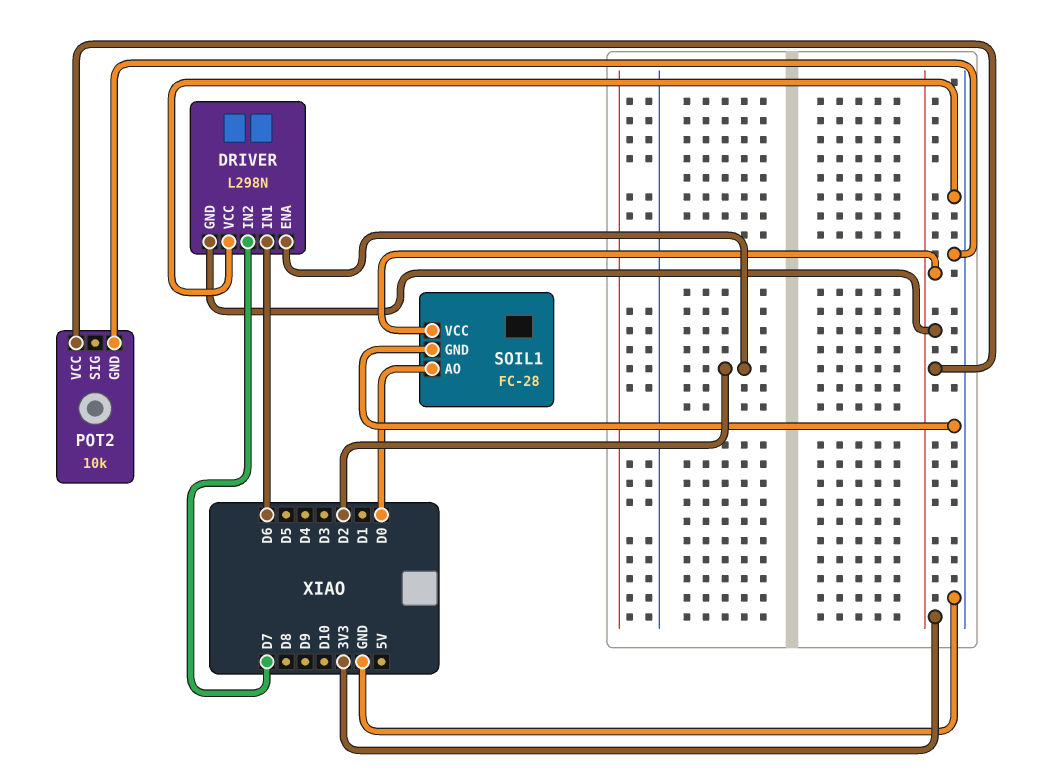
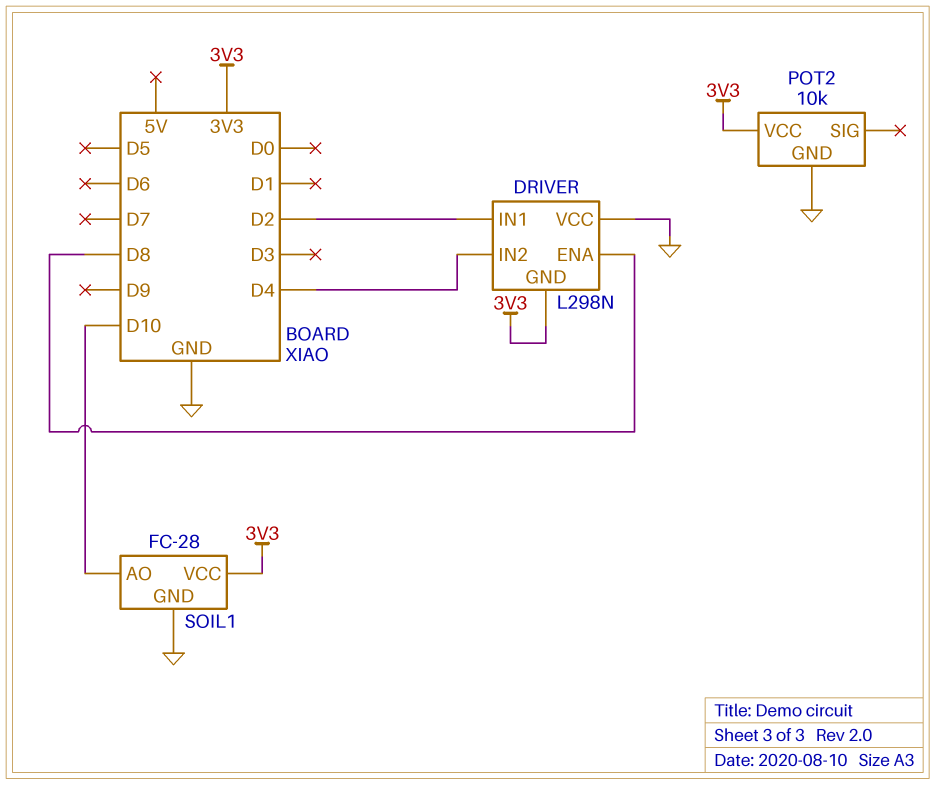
DRIVER pin ENA: D2 -> D8
DRIVER pin IN1: D6 -> D2
DRIVER pin IN2: D7 -> D4
SOIL1 pin AO: D0 -> D10

